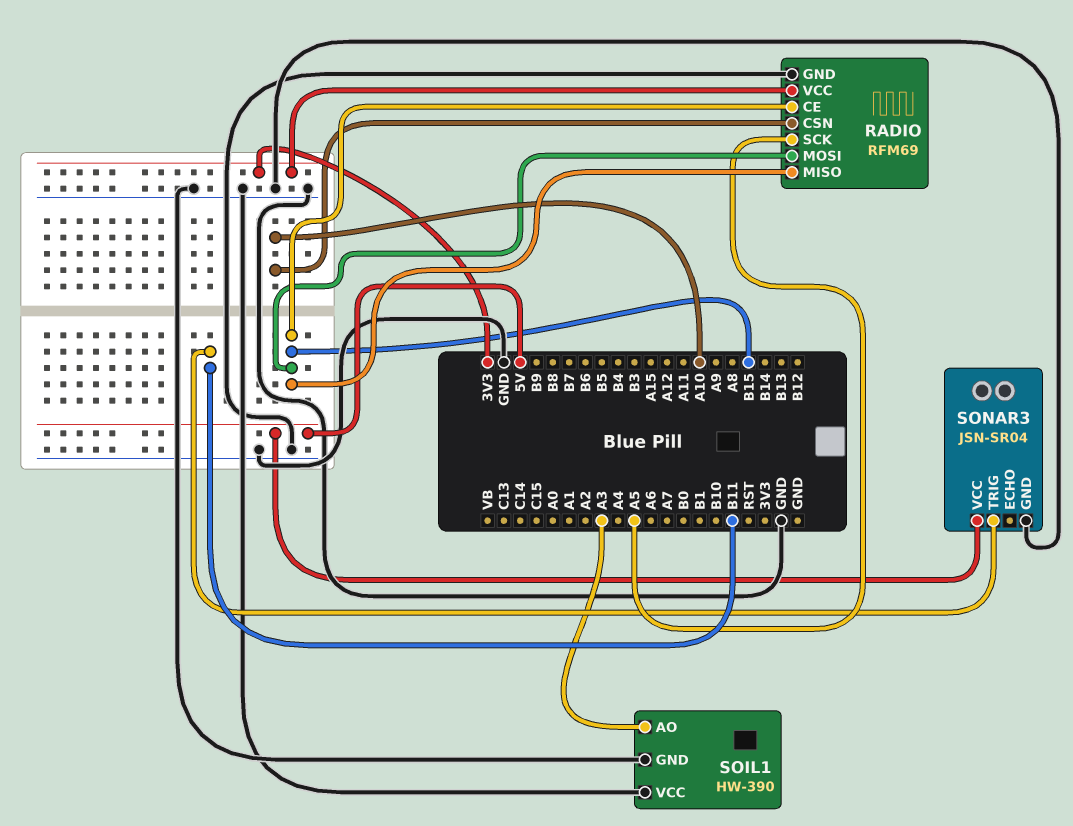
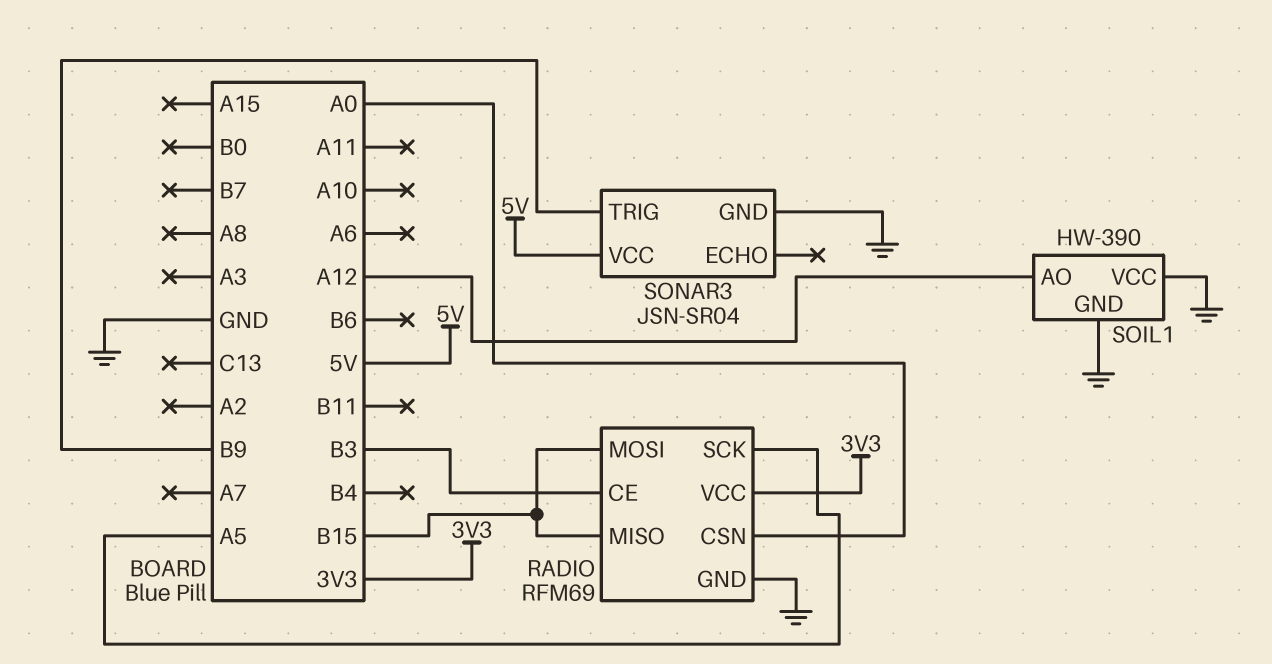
RADIO pin CE: B15 -> B3
RADIO pin CSN: A10 -> A0
SOIL1 pin AO: A3 -> A12
SONAR3 pin TRIG: B11 -> B9

